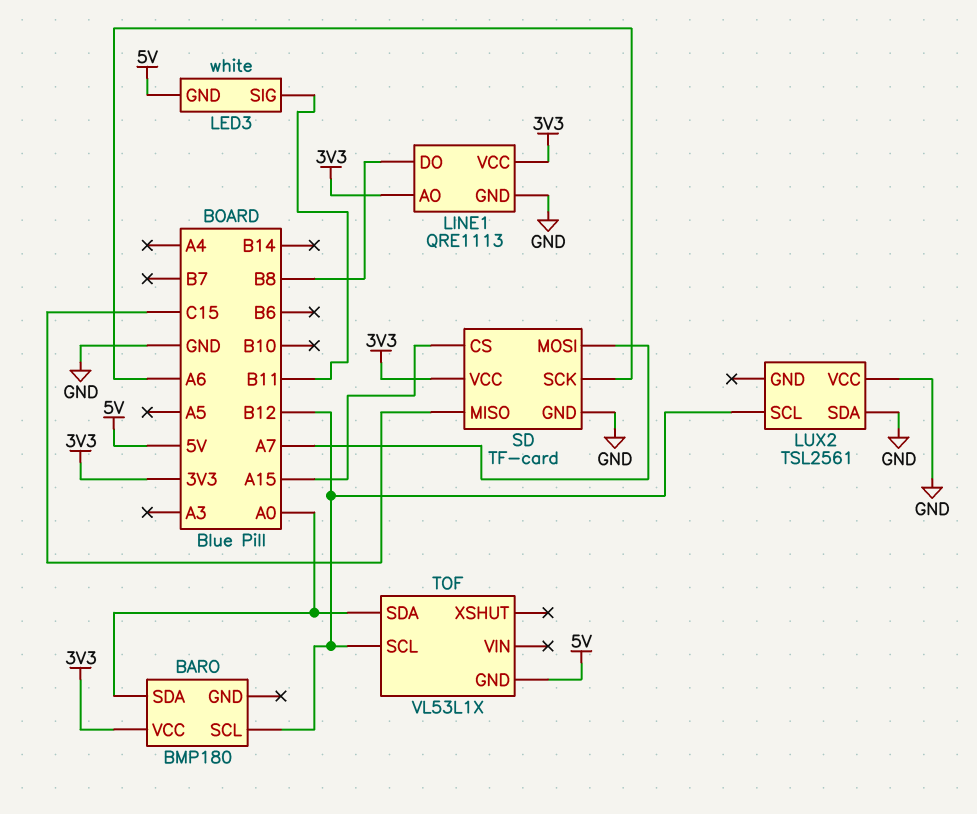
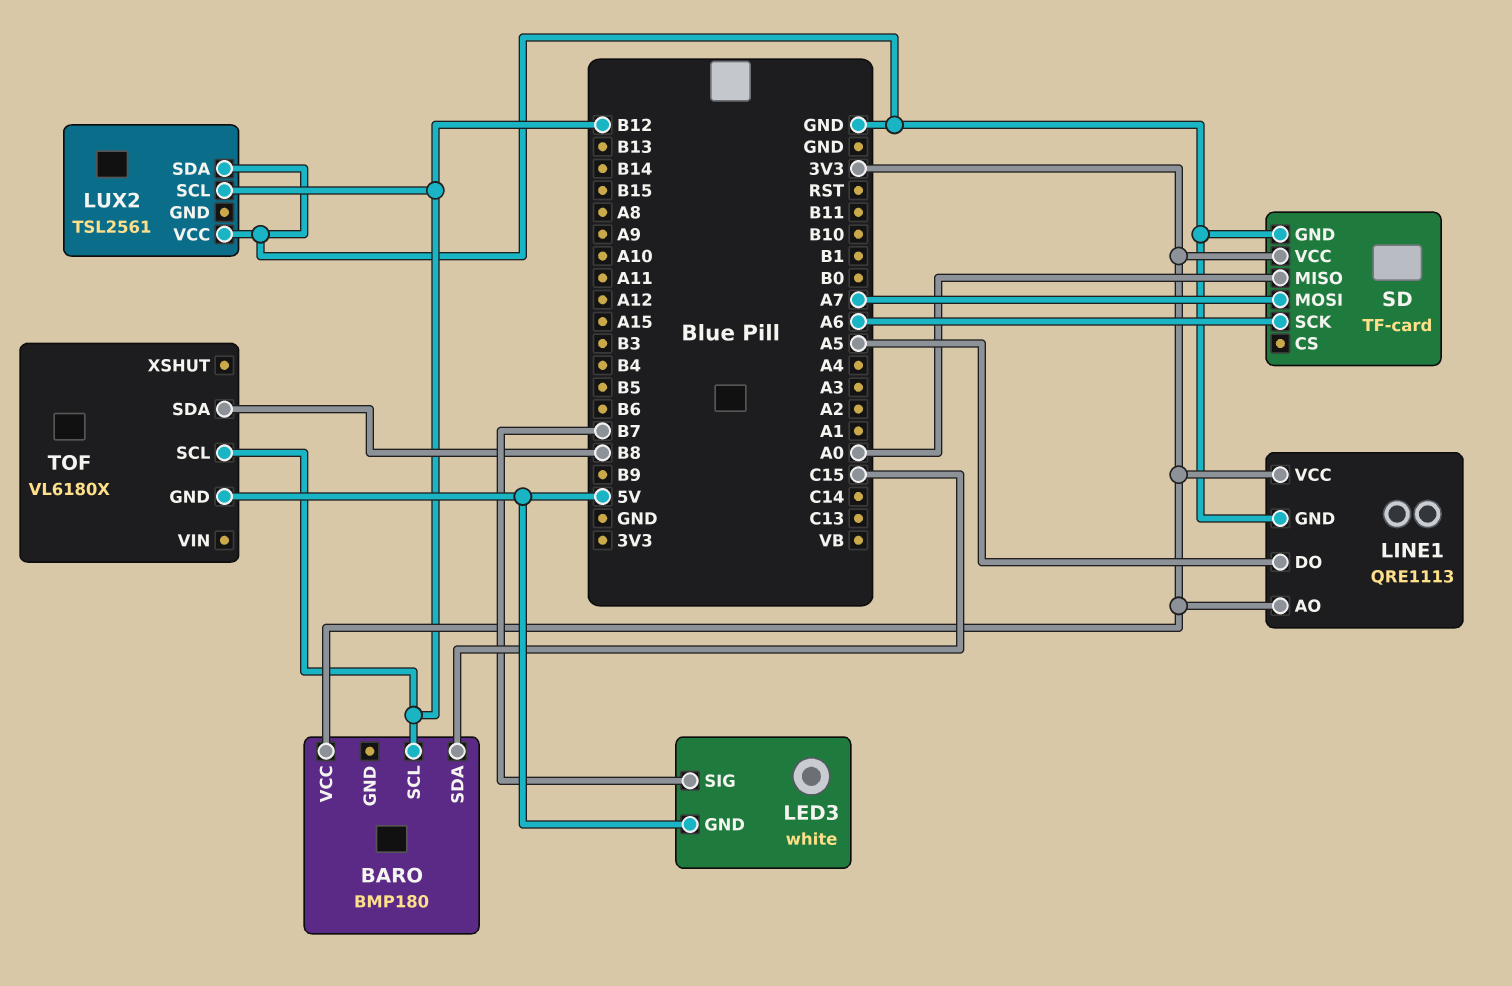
BARO pin SDA: A0 -> C15
LED3 pin SIG: B11 -> B7
LINE1 pin DO: B8 -> A5
SD pin CS: A15 -> none
SD pin MISO: C15 -> A0
TOF: VL53L1X -> VL6180X
TOF pin SDA: A0 -> B8

